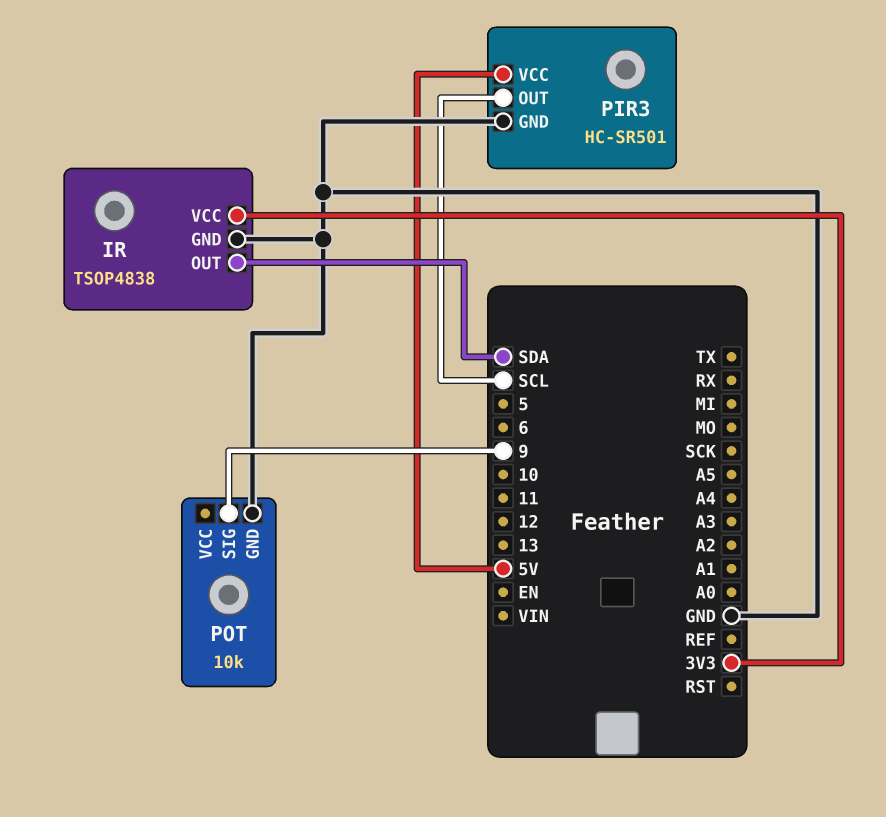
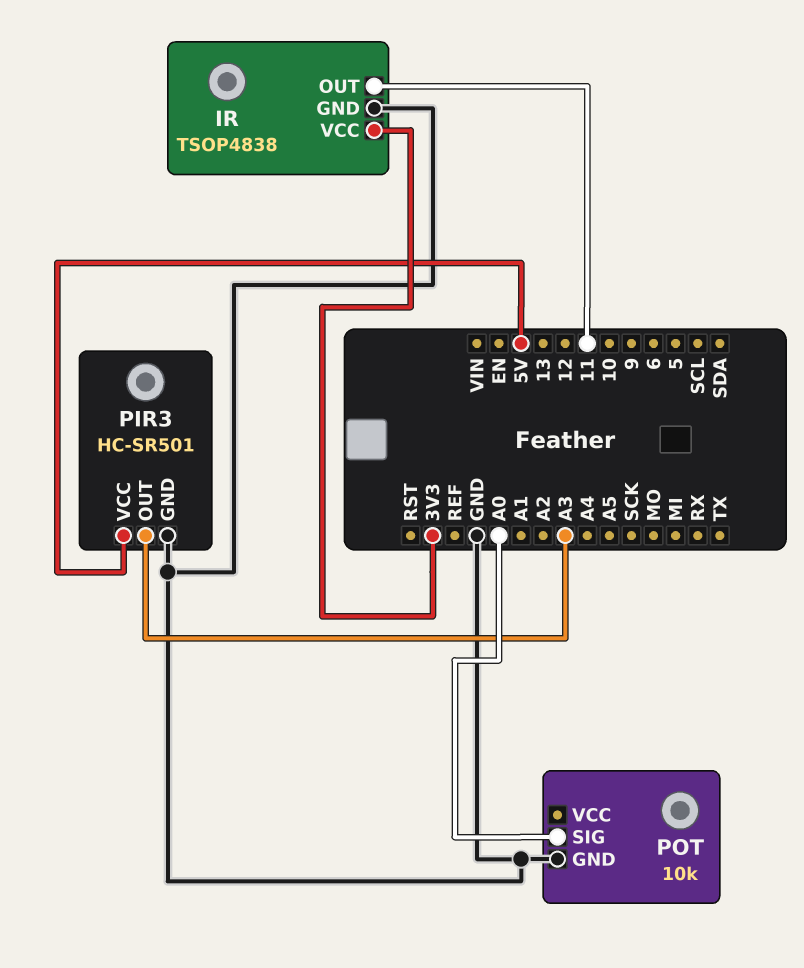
IR pin OUT: SDA -> 11
PIR3 pin OUT: SCL -> A3
POT pin SIG: 9 -> A0

